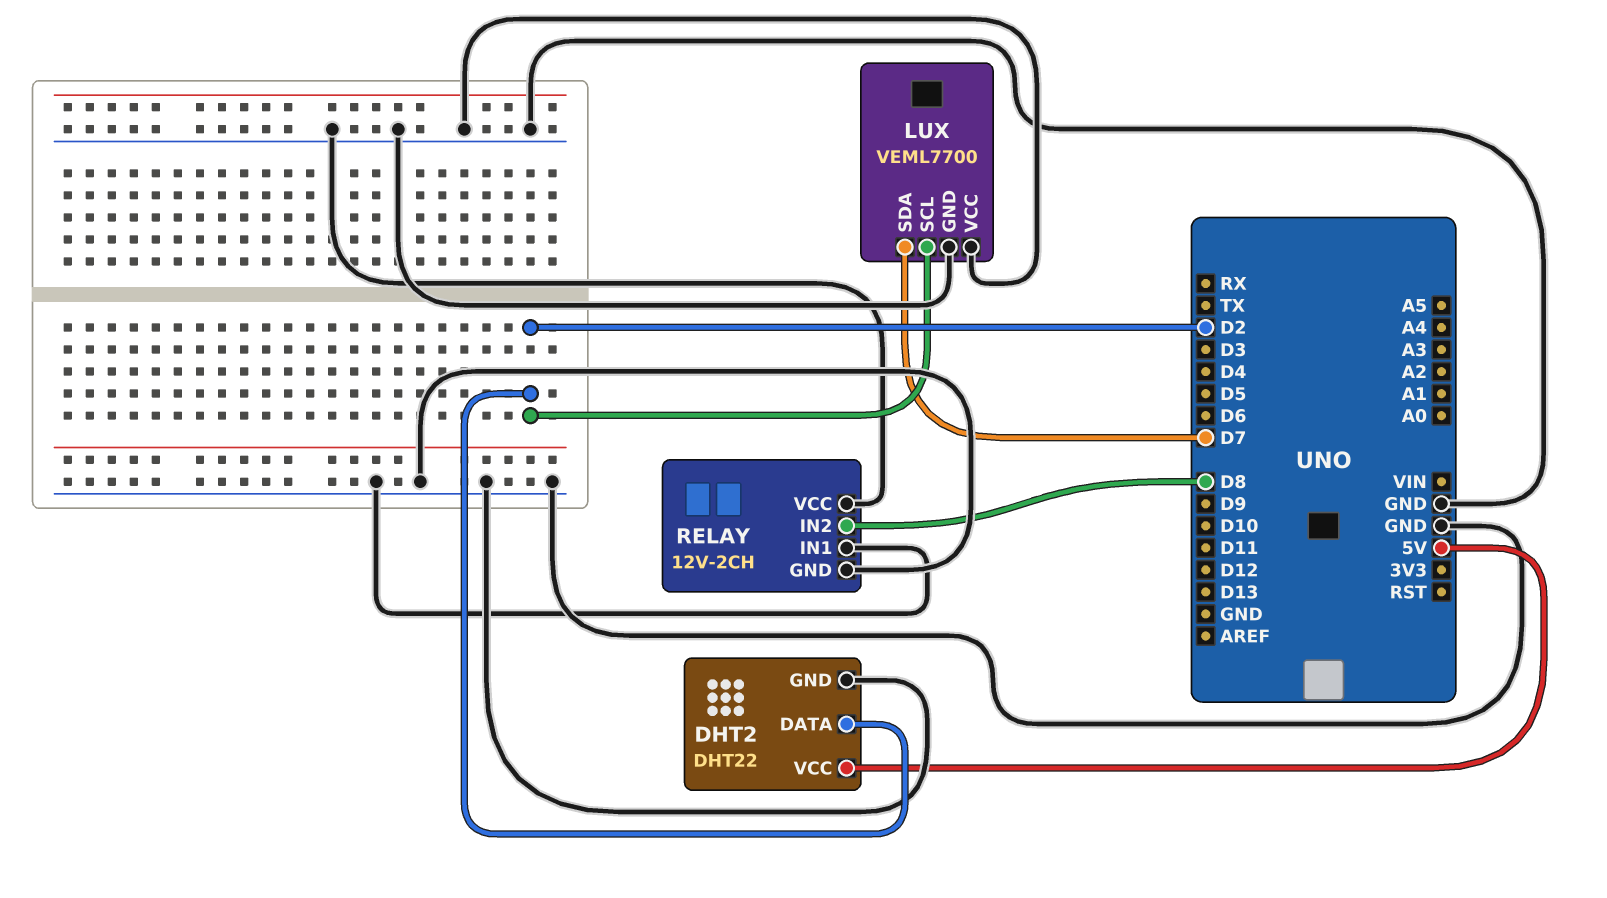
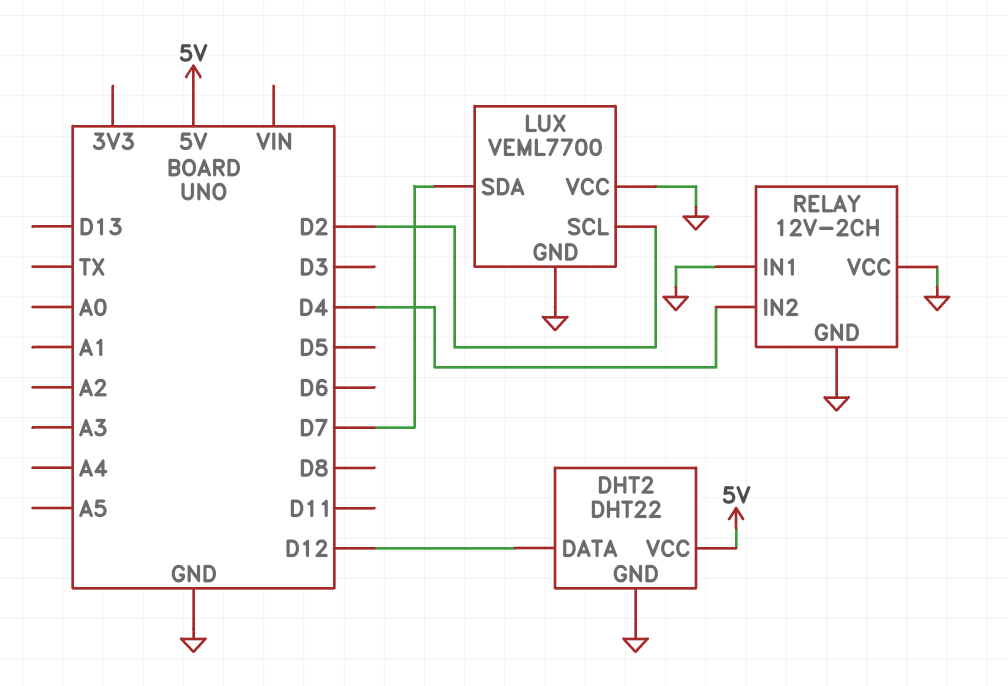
DHT2 pin DATA: D2 -> D12
RELAY pin IN2: D8 -> D4

